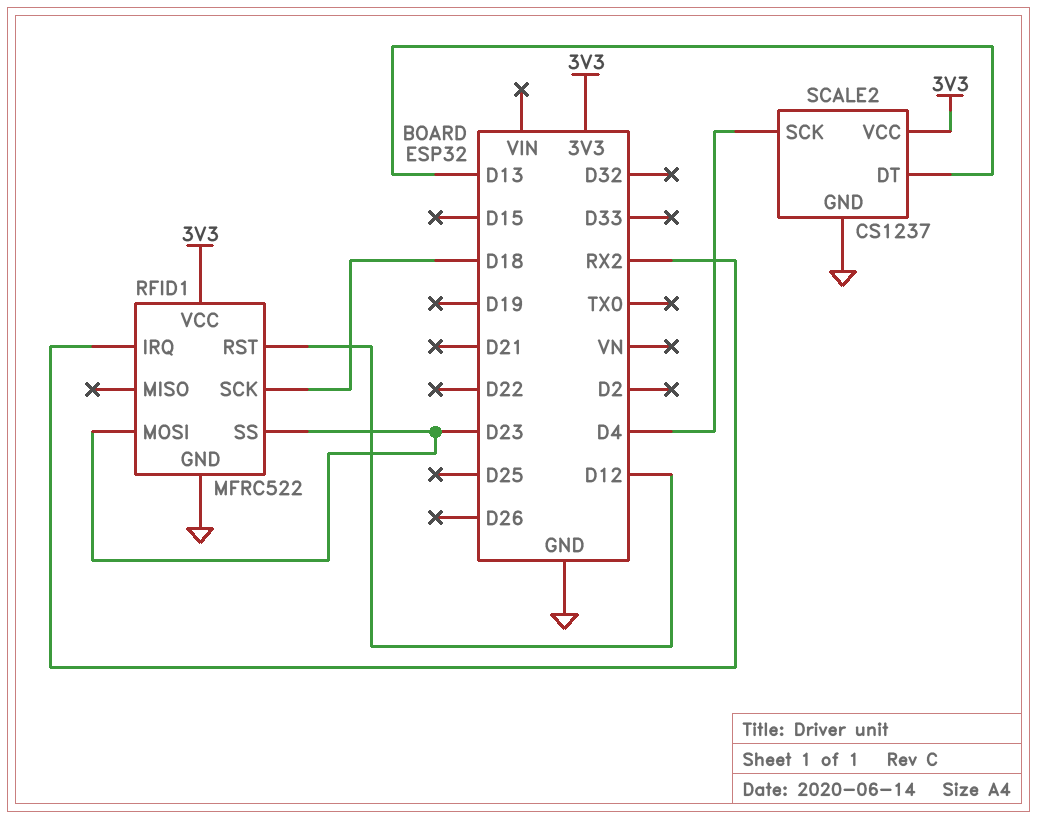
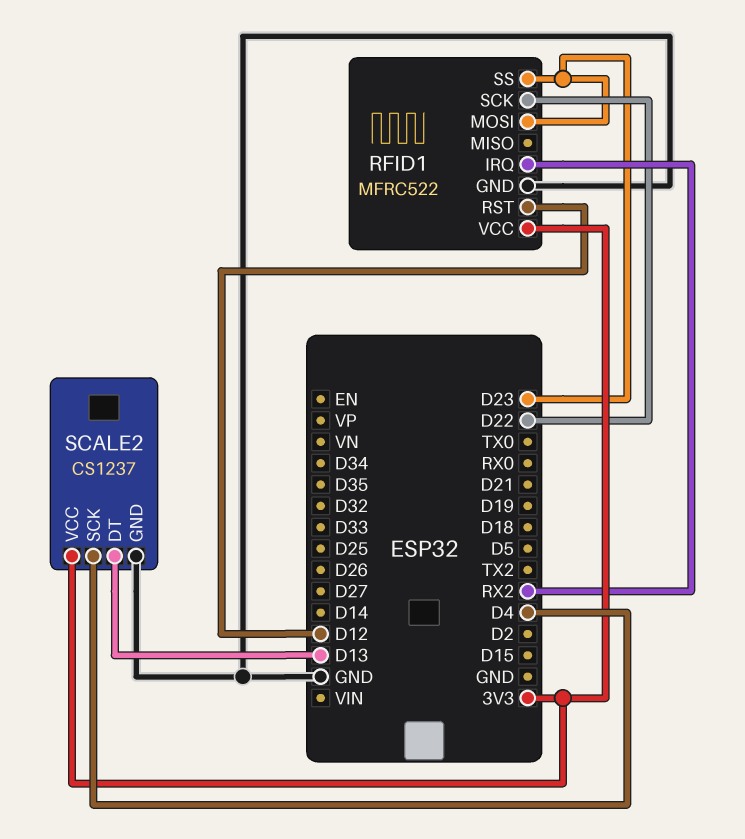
RFID1 pin SCK: D18 -> D22

